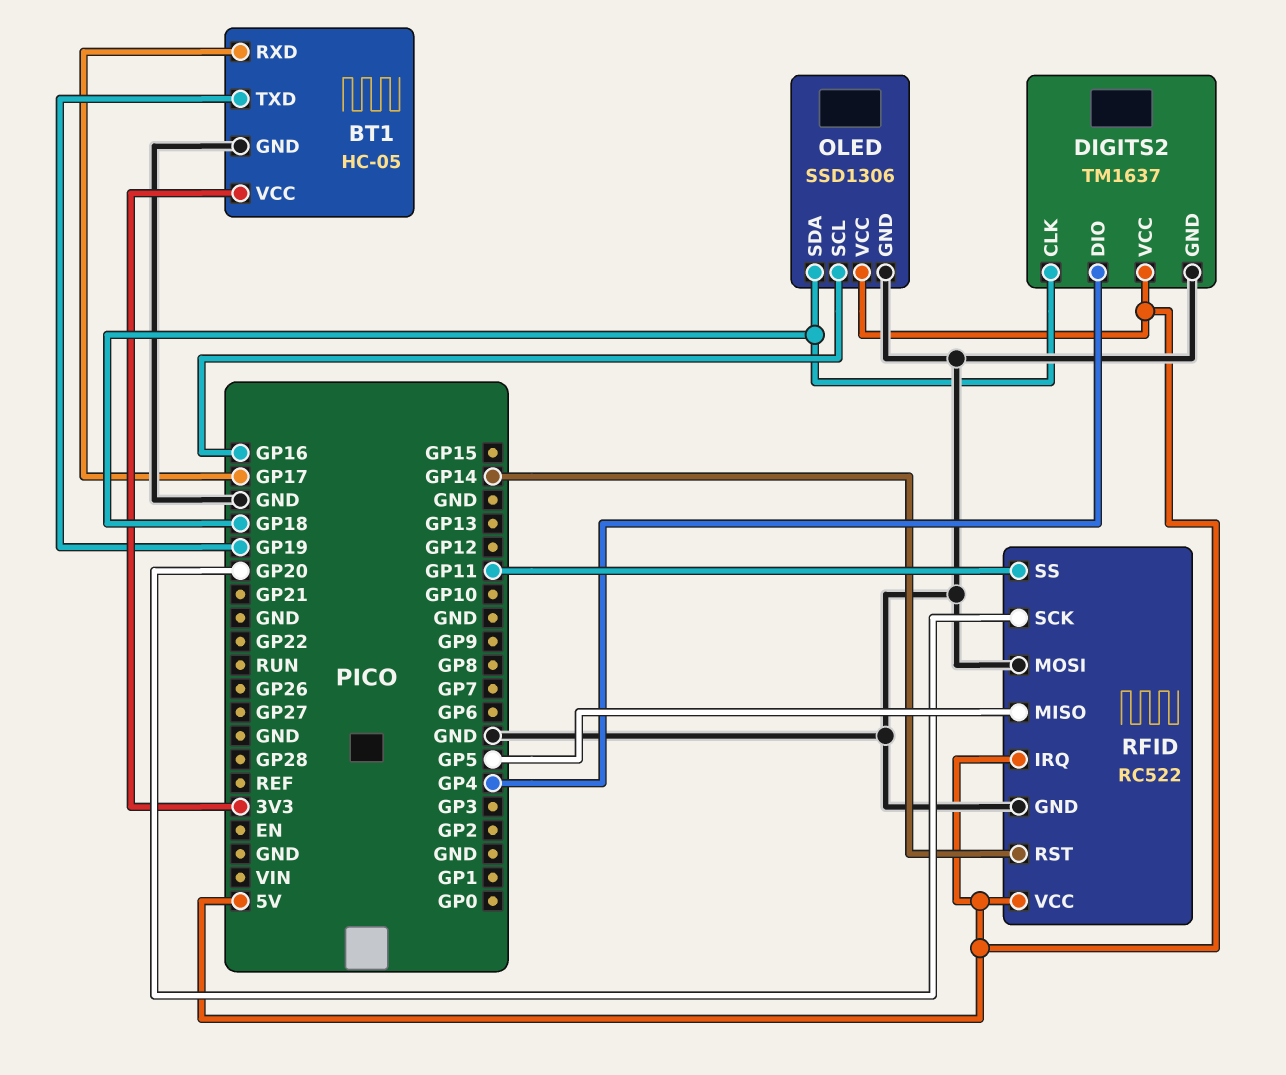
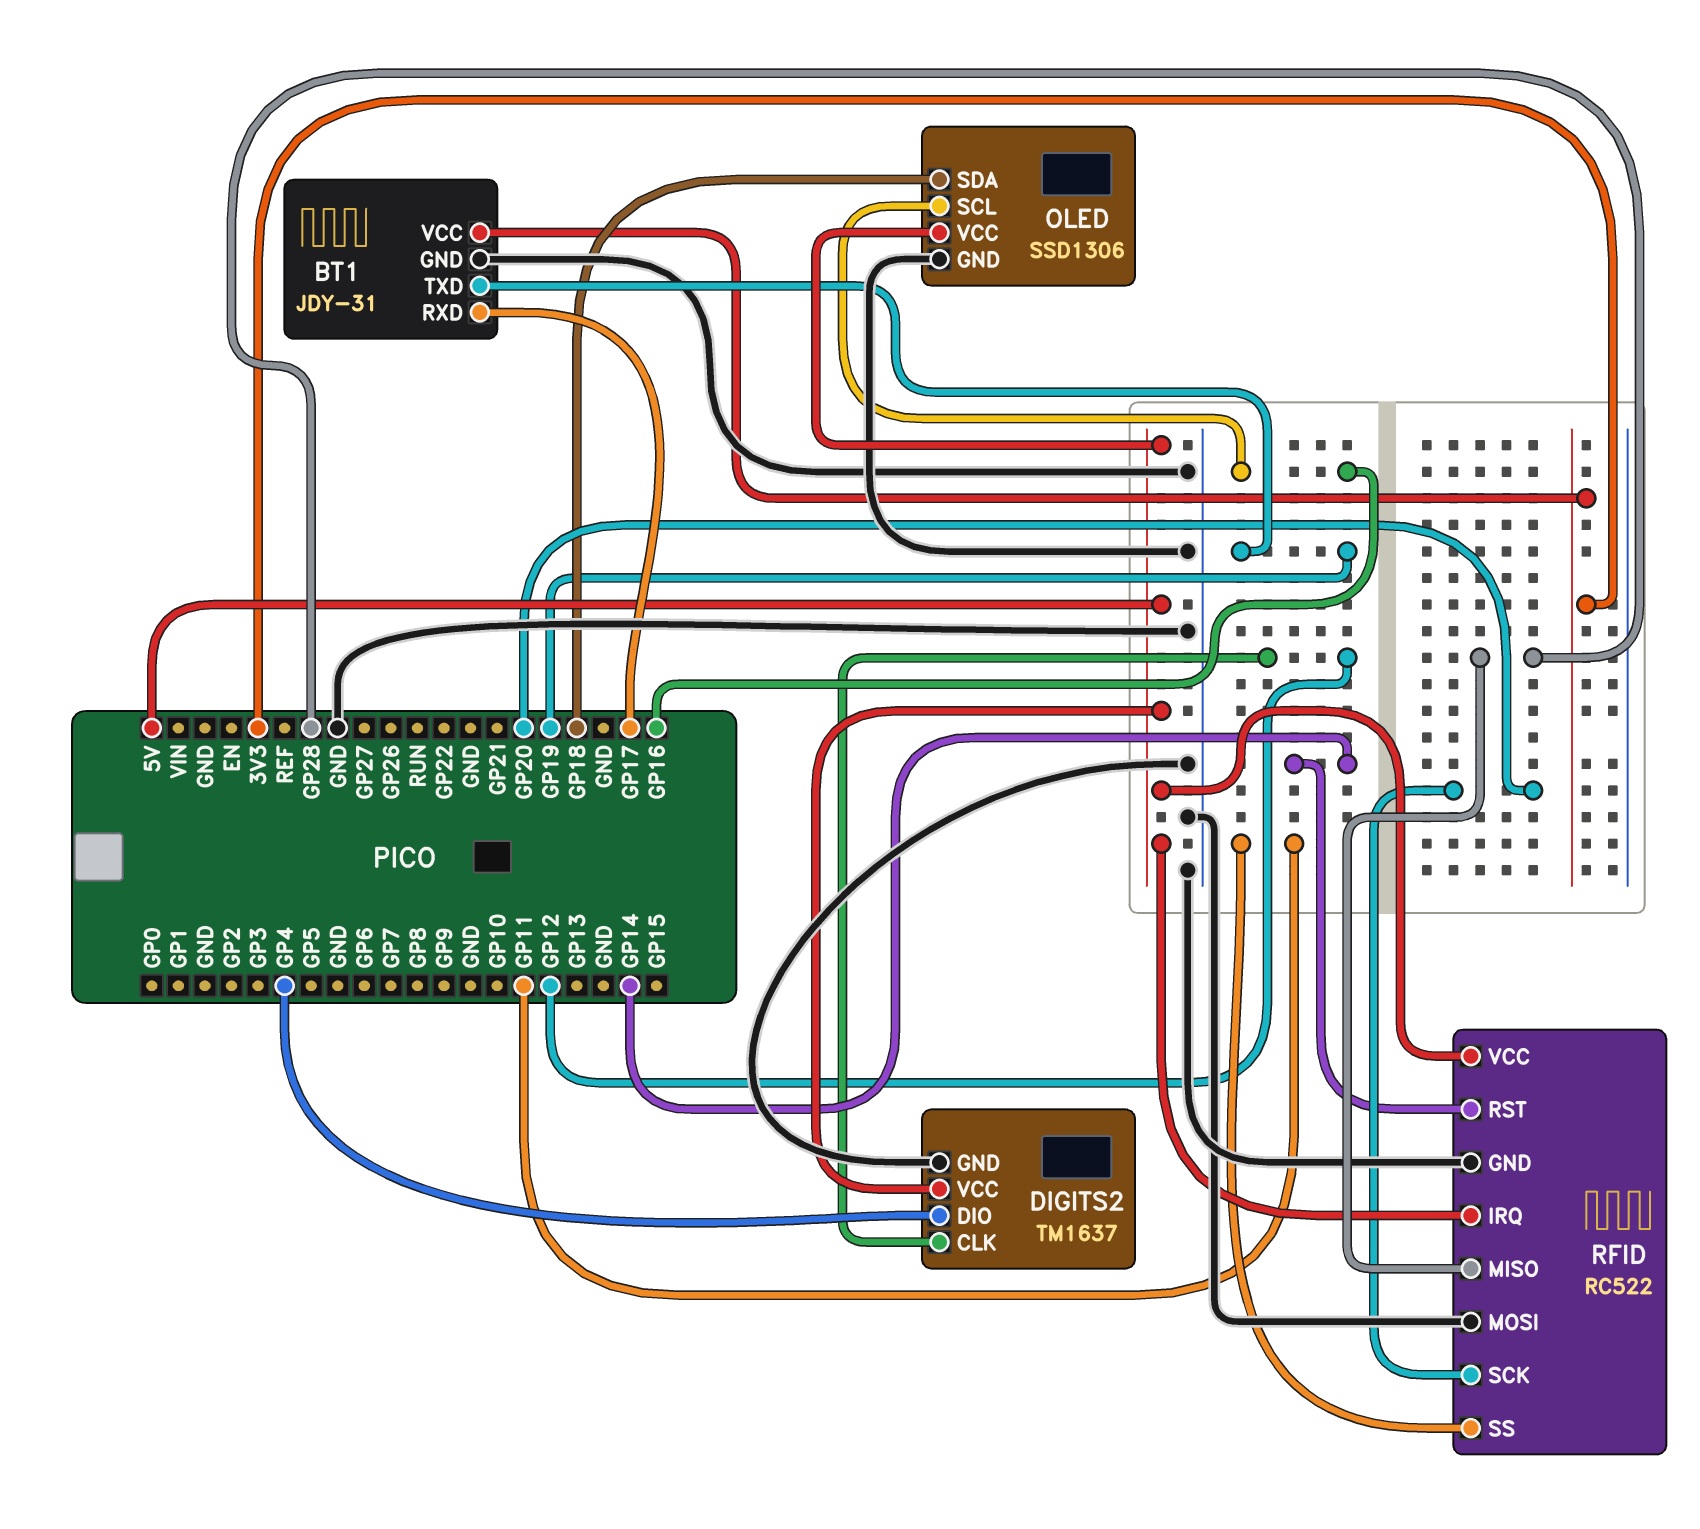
BT1: HC-05 -> JDY-31
DIGITS2 pin CLK: GP18 -> GP12
RFID pin MISO: GP5 -> GP28

